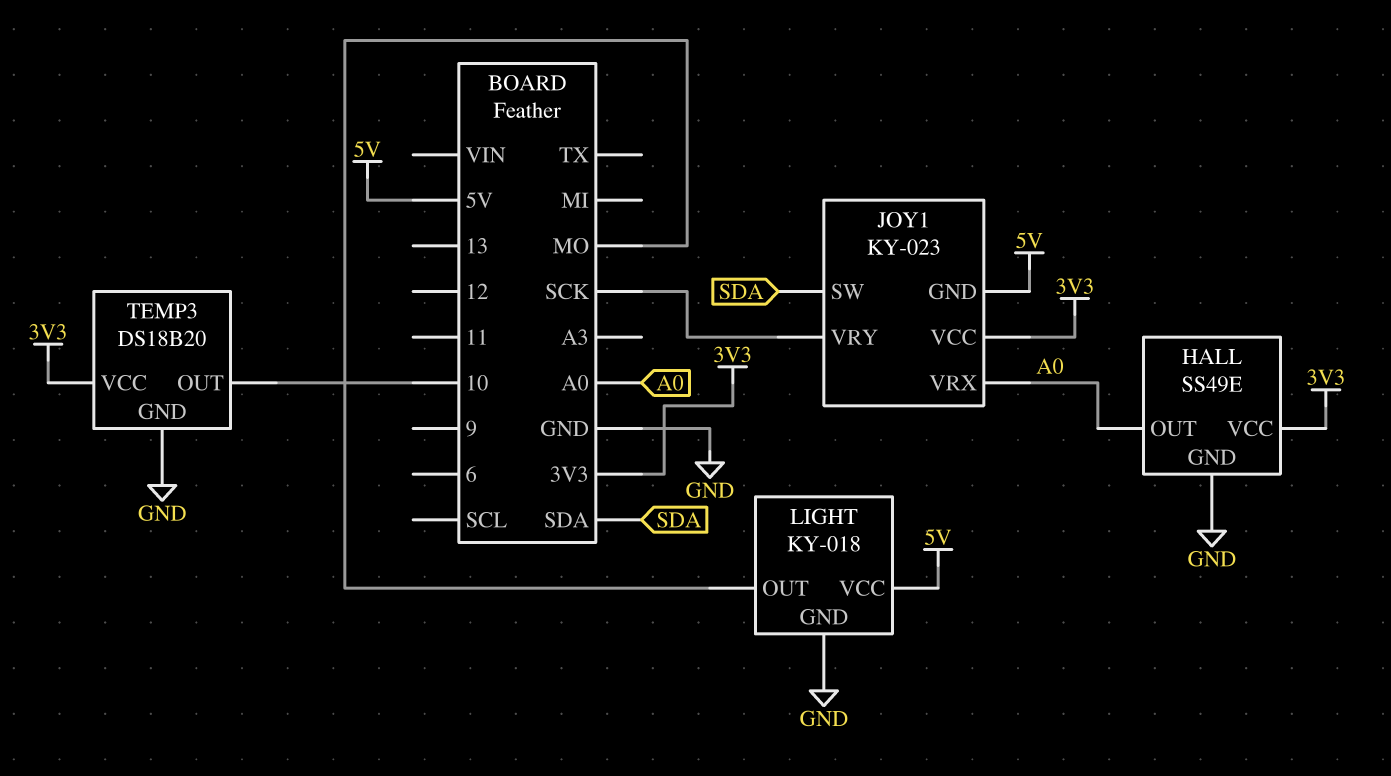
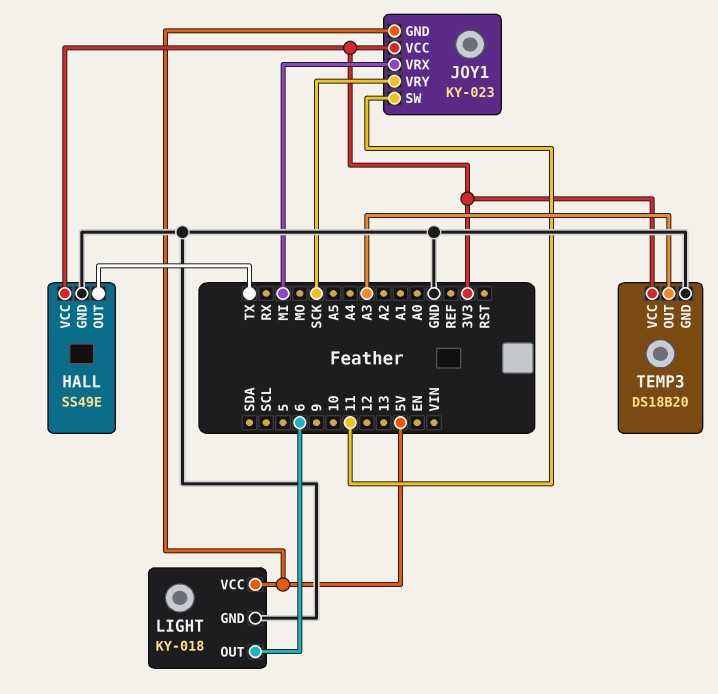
HALL pin OUT: A0 -> TX
JOY1 pin SW: SDA -> 11
JOY1 pin VRX: A0 -> MI
LIGHT pin OUT: MO -> 6
TEMP3 pin OUT: 10 -> A3

